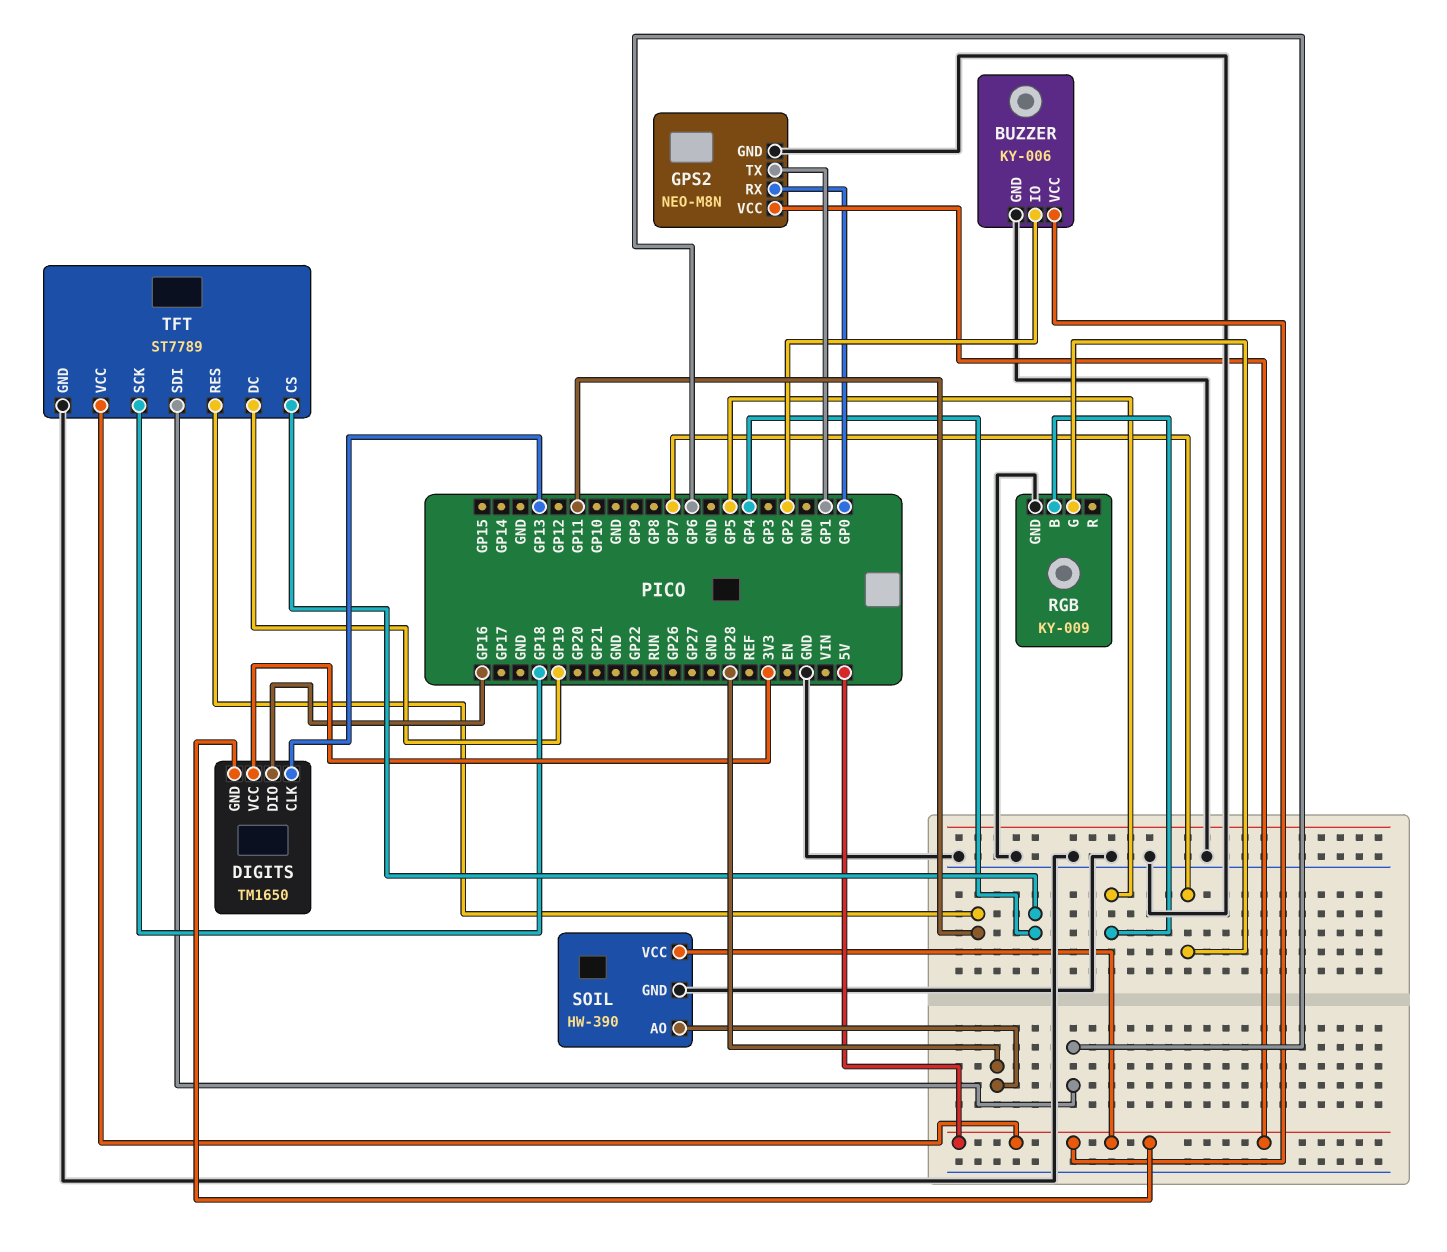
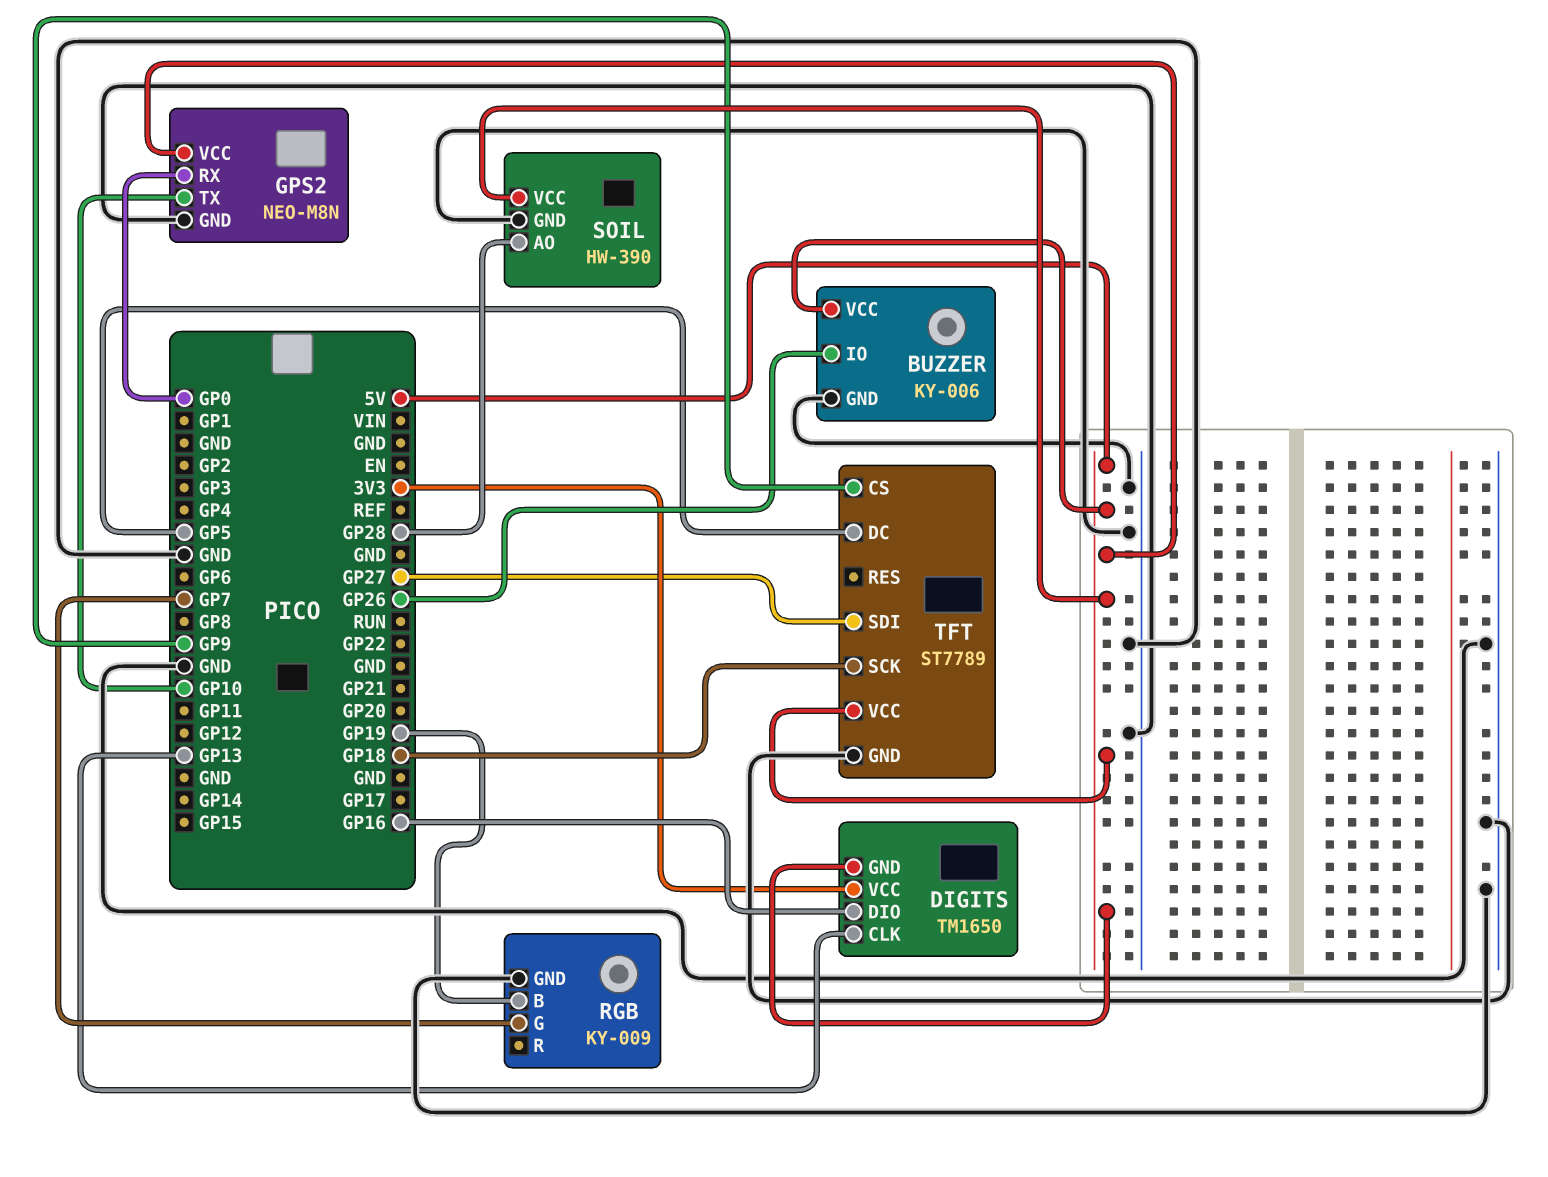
BUZZER pin IO: GP2 -> GP26
GPS2 pin TX: GP1 -> GP10
RGB pin B: GP5 -> GP19
TFT pin CS: GP4 -> GP9
TFT pin DC: GP19 -> GP5
TFT pin RES: GP11 -> none
TFT pin SDI: GP6 -> GP27

